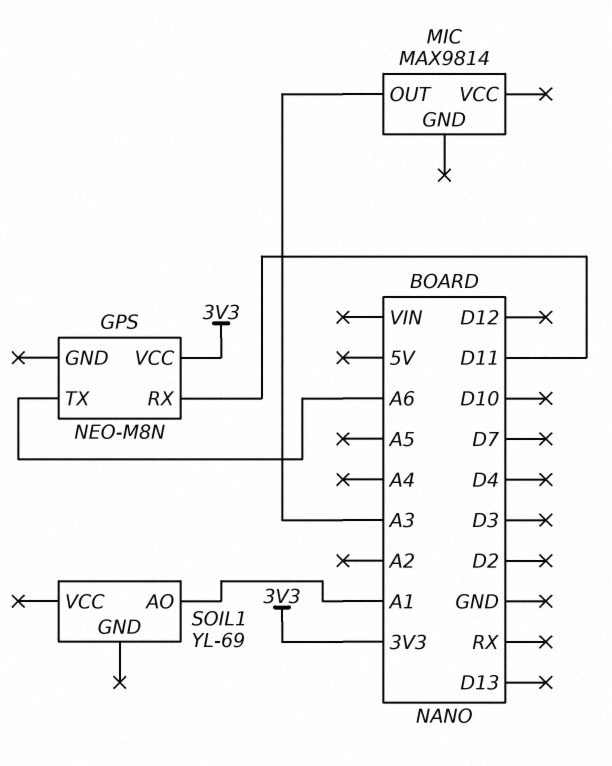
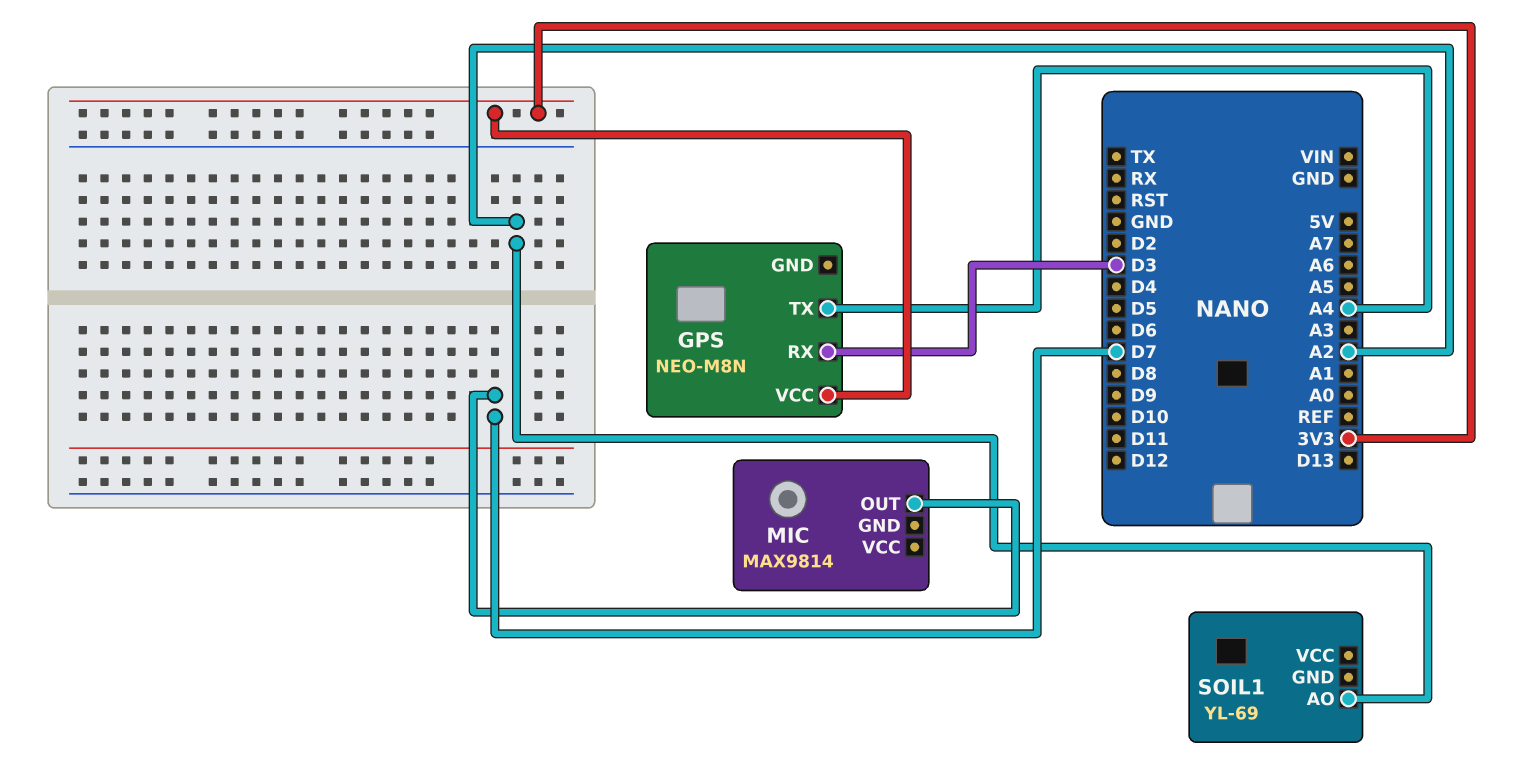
GPS pin RX: D11 -> D3
GPS pin TX: A6 -> A4
MIC pin OUT: A3 -> D7
SOIL1 pin AO: A1 -> A2

